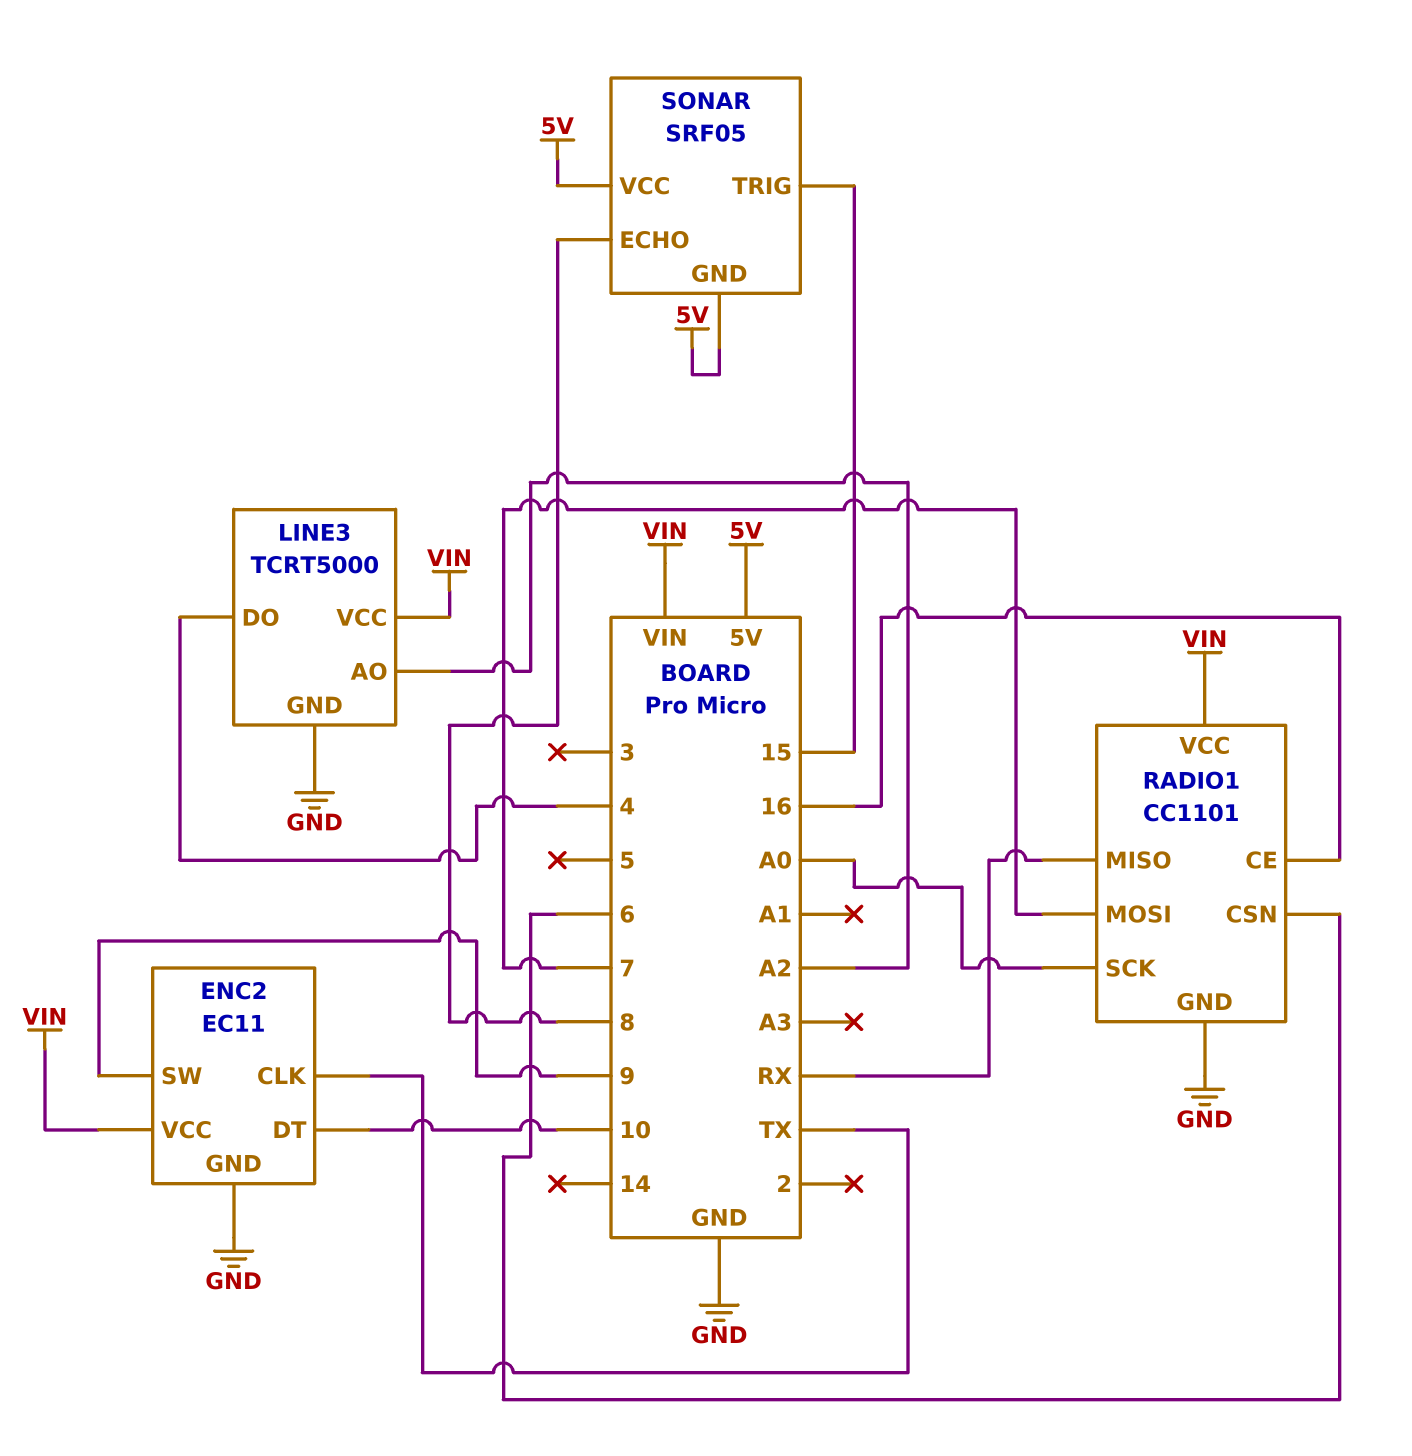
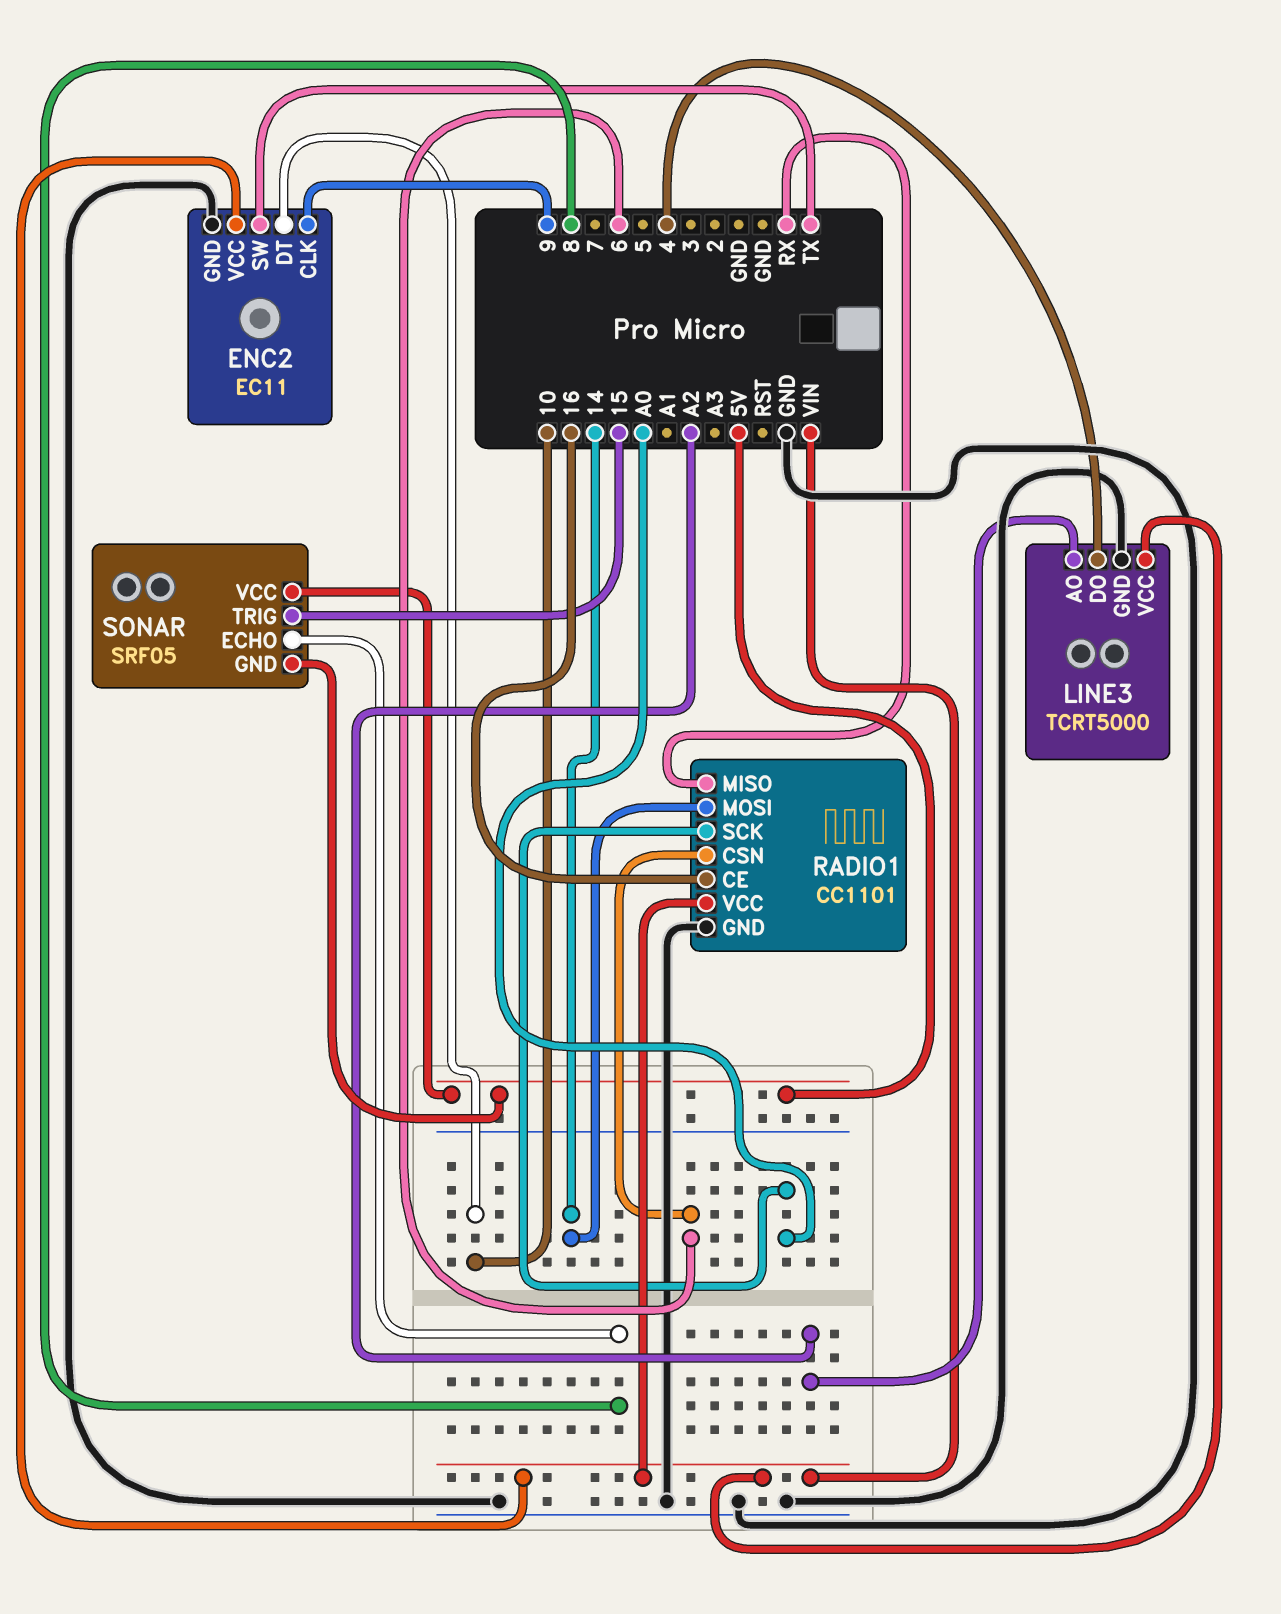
ENC2 pin CLK: TX -> 9
ENC2 pin SW: 9 -> TX
RADIO1 pin MOSI: 7 -> 14

